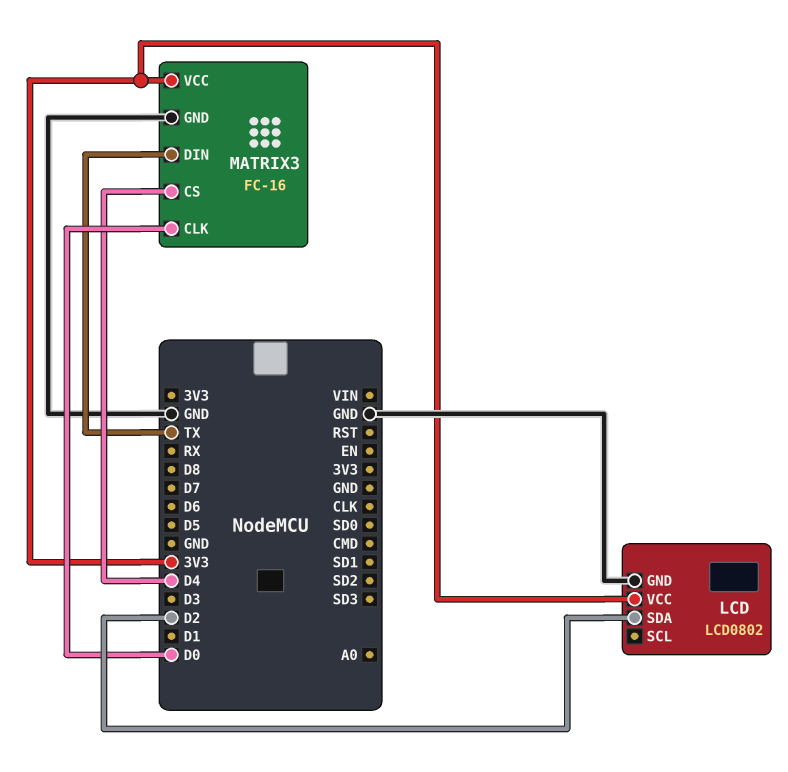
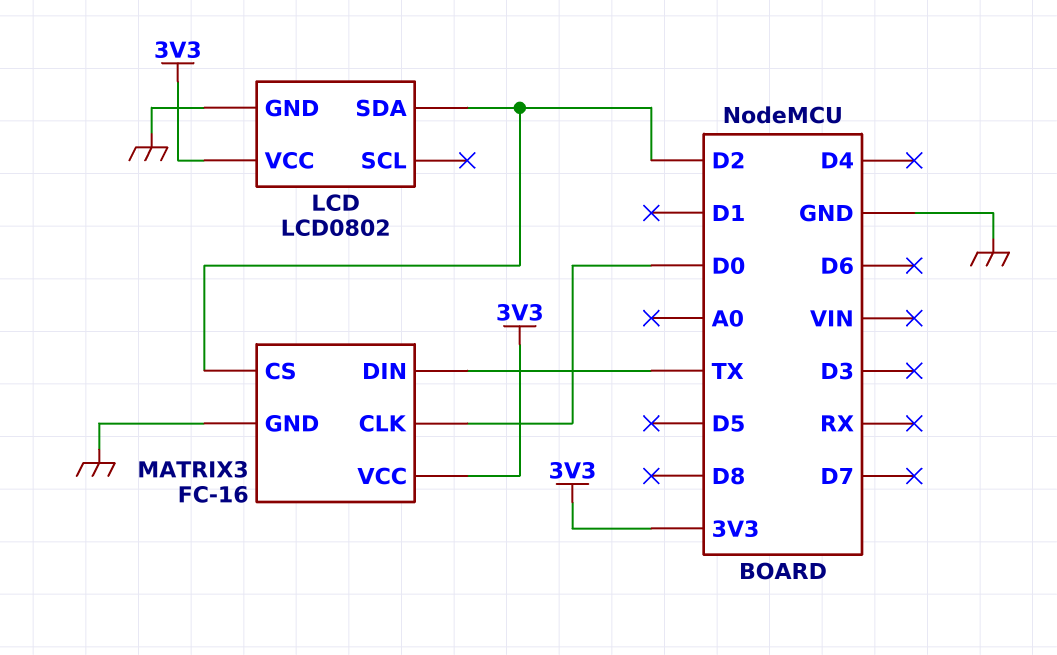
MATRIX3 pin CS: D4 -> D2

